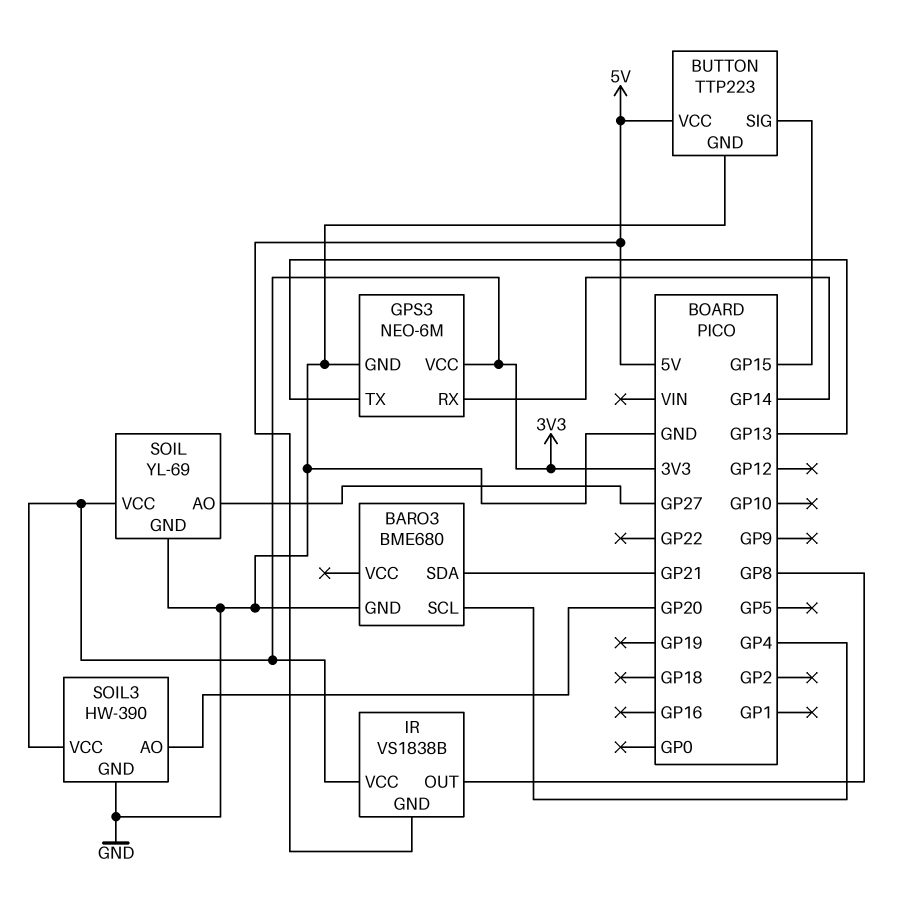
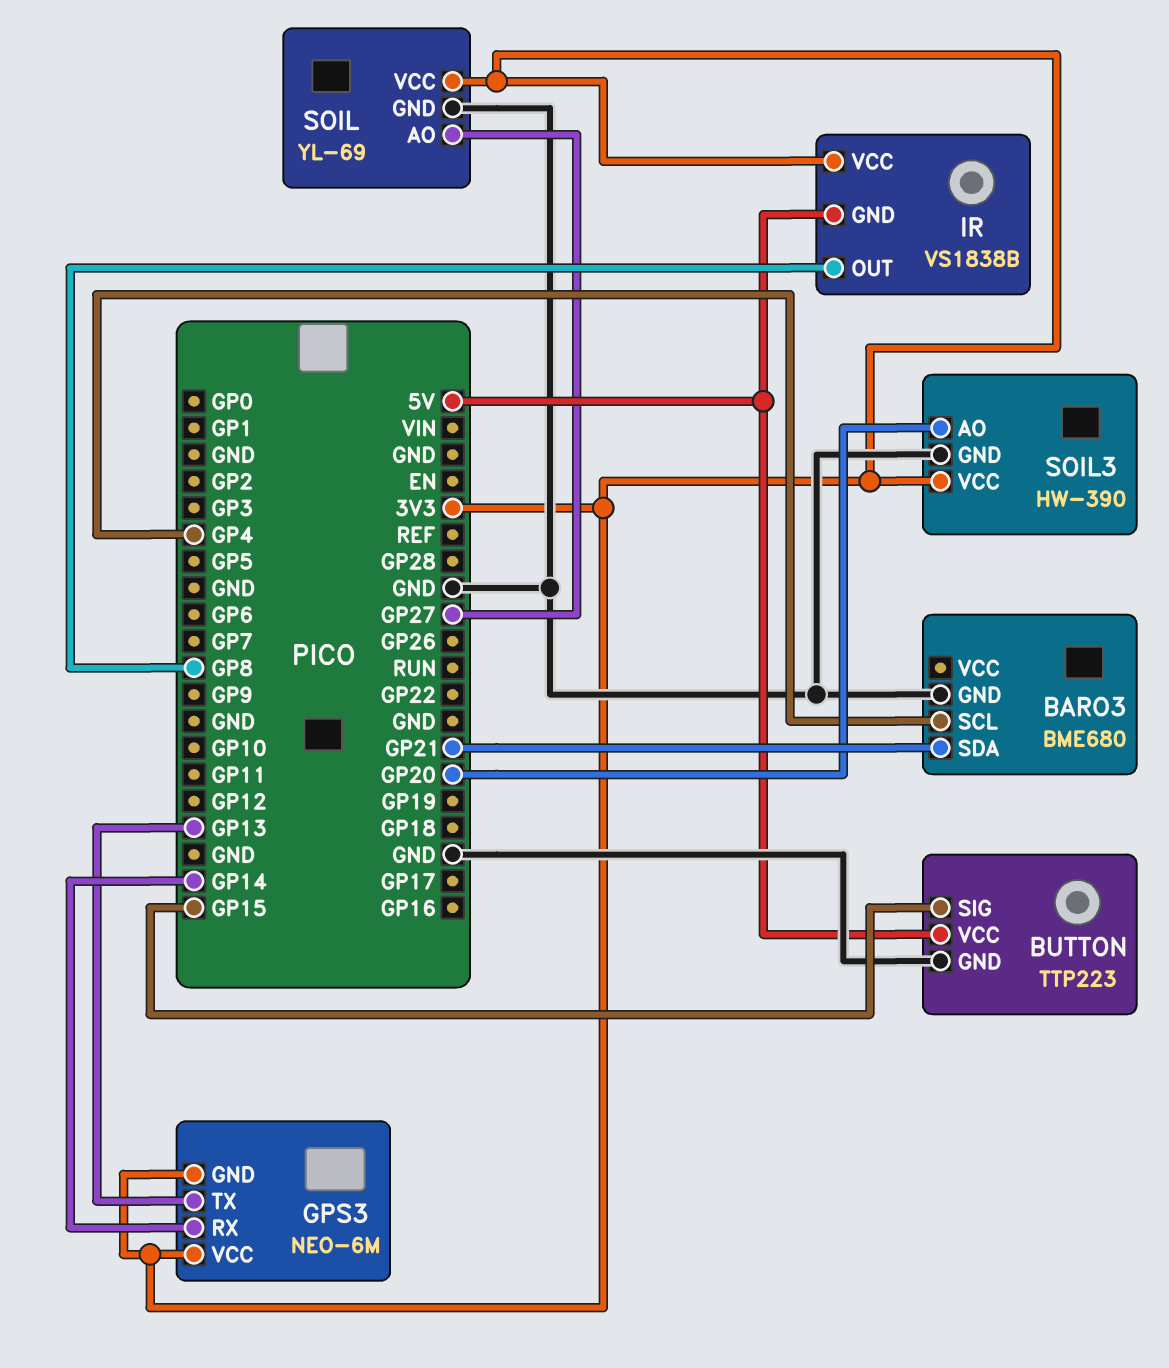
GPS3 pin GND: GND -> 3V3

